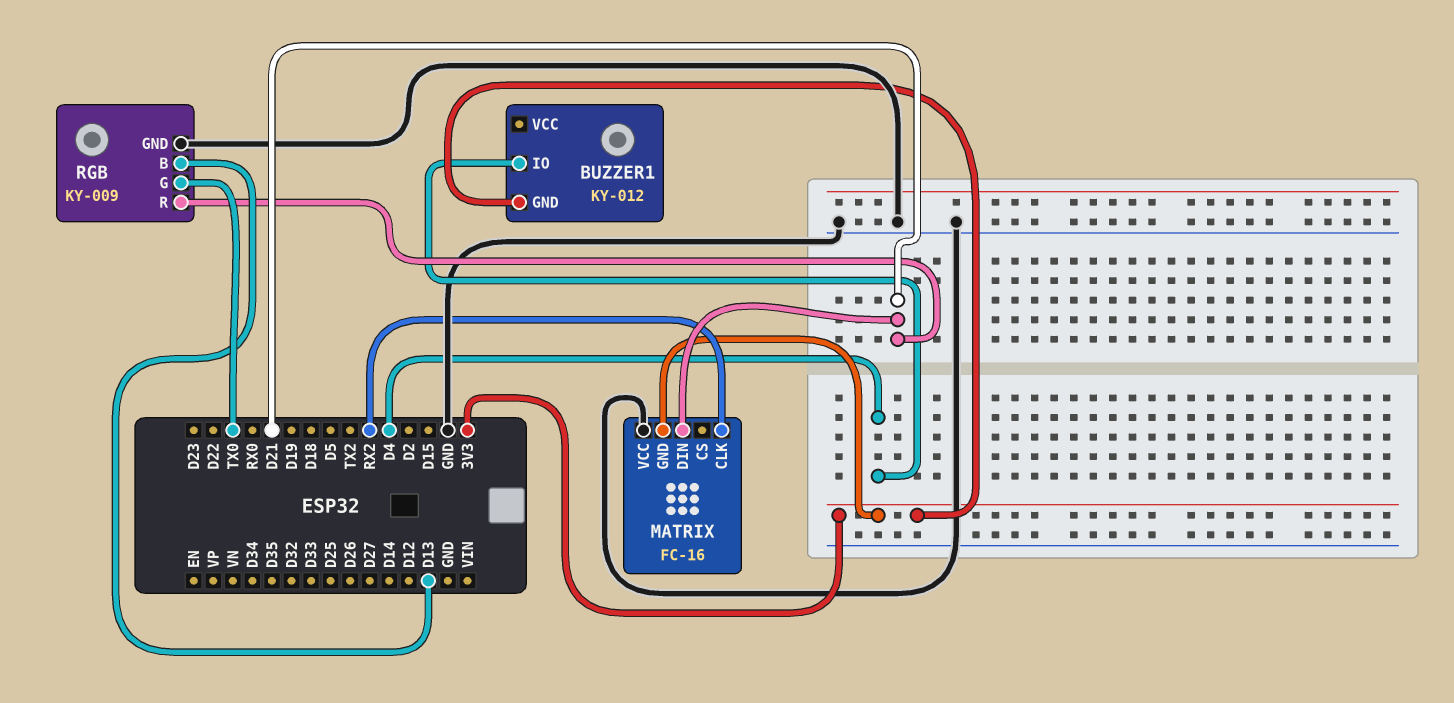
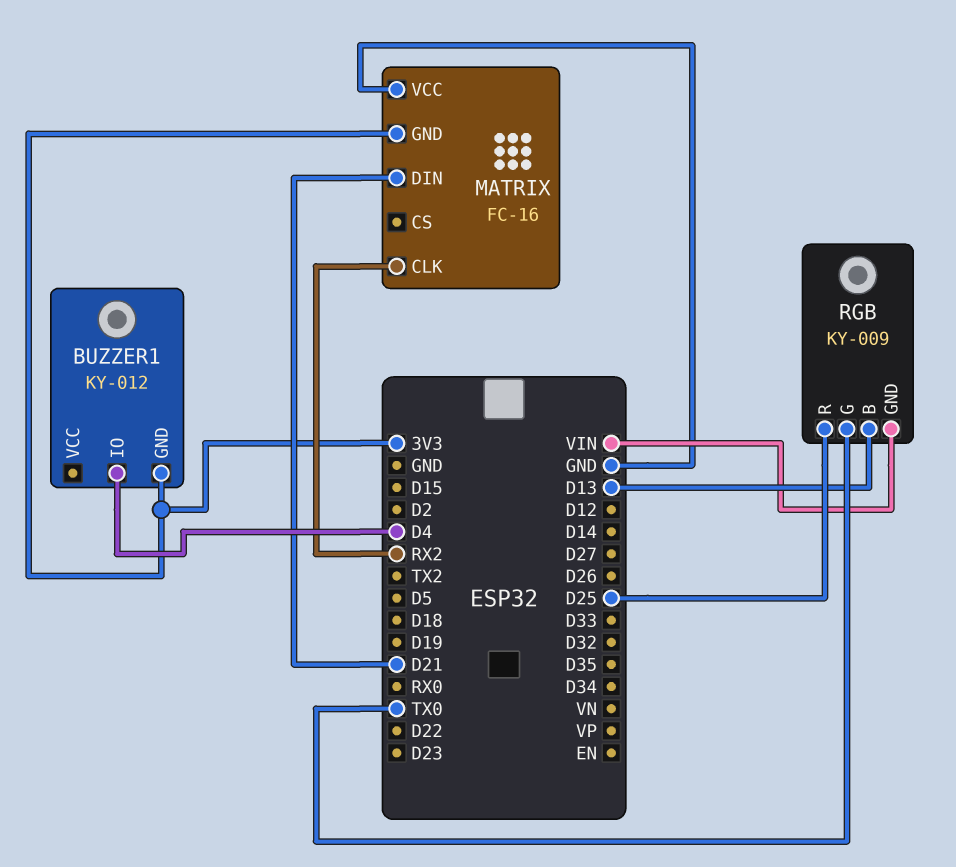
RGB pin GND: GND -> VIN
RGB pin R: D21 -> D25

